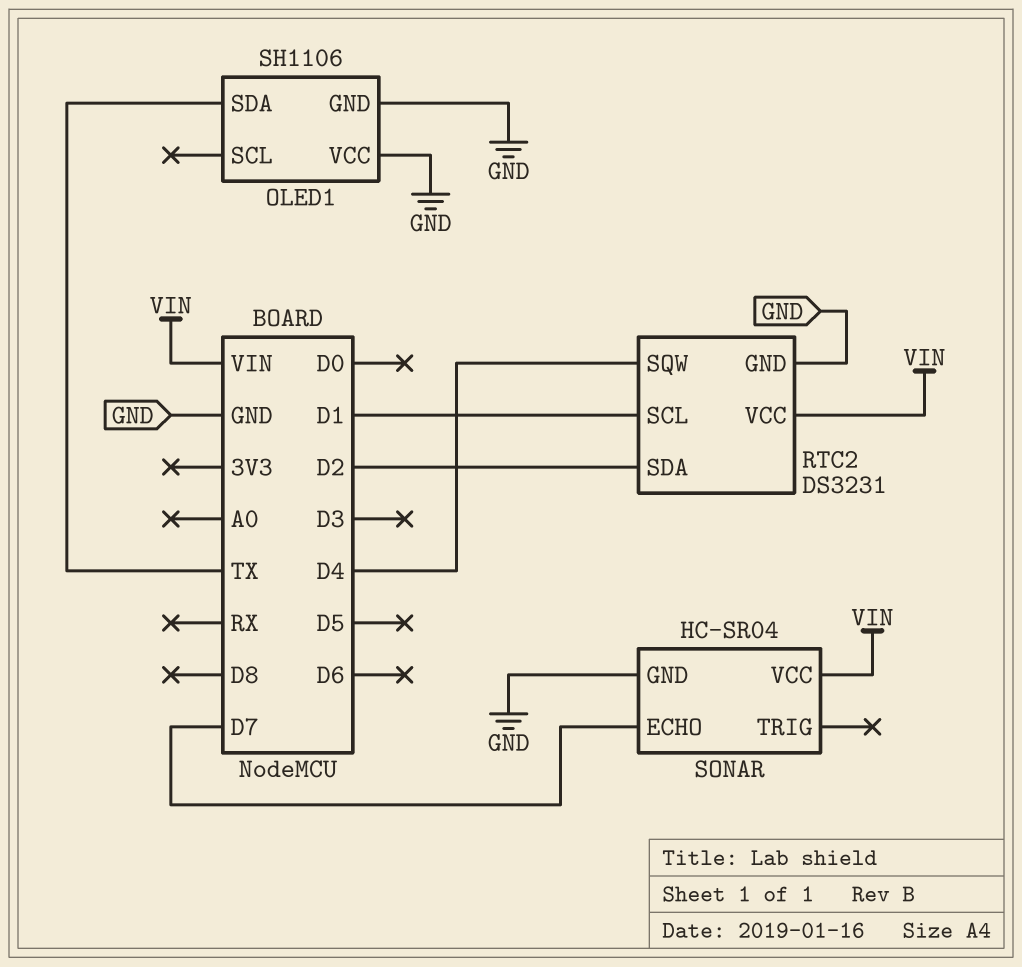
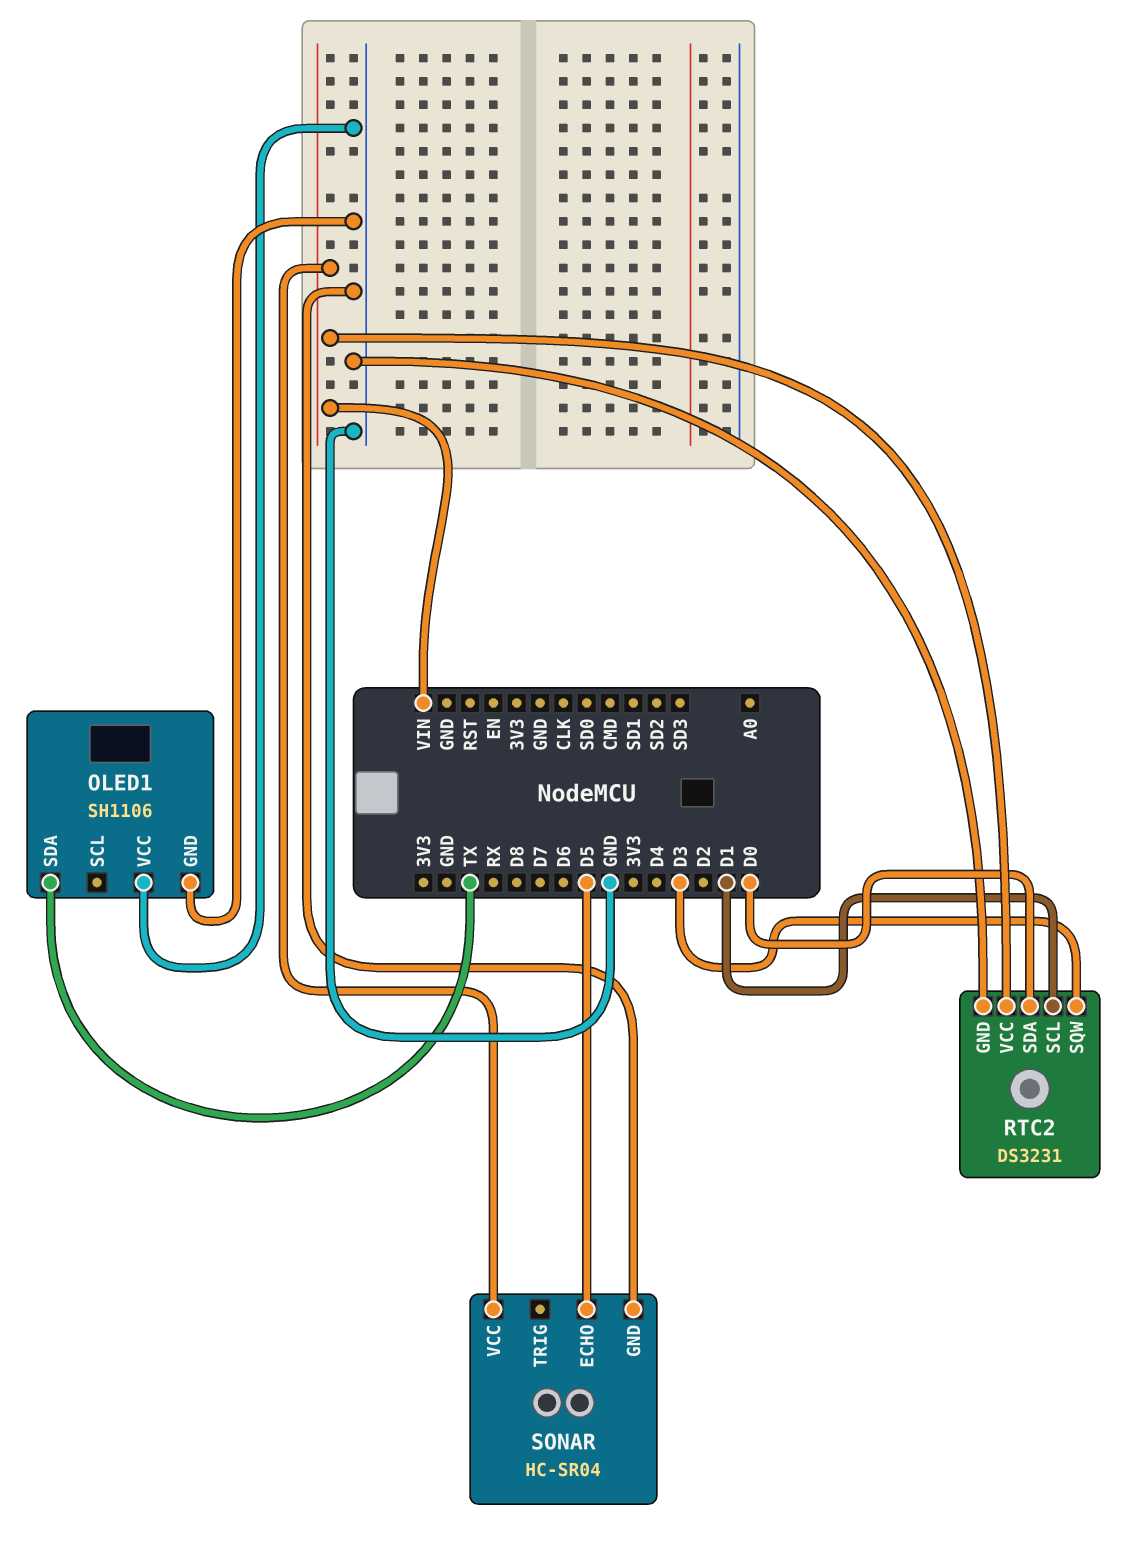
RTC2 pin SDA: D2 -> D0
RTC2 pin SQW: D4 -> D3
SONAR pin ECHO: D7 -> D5

